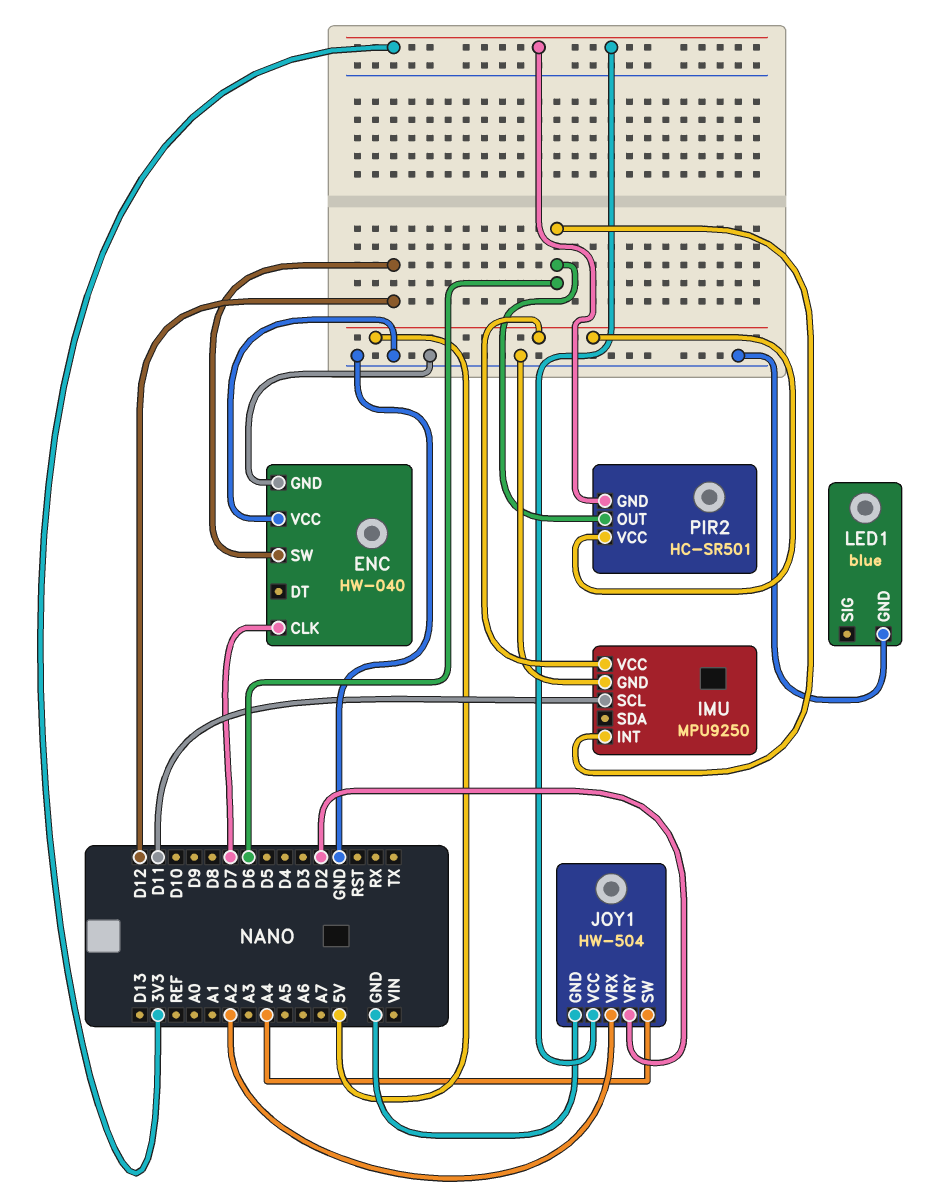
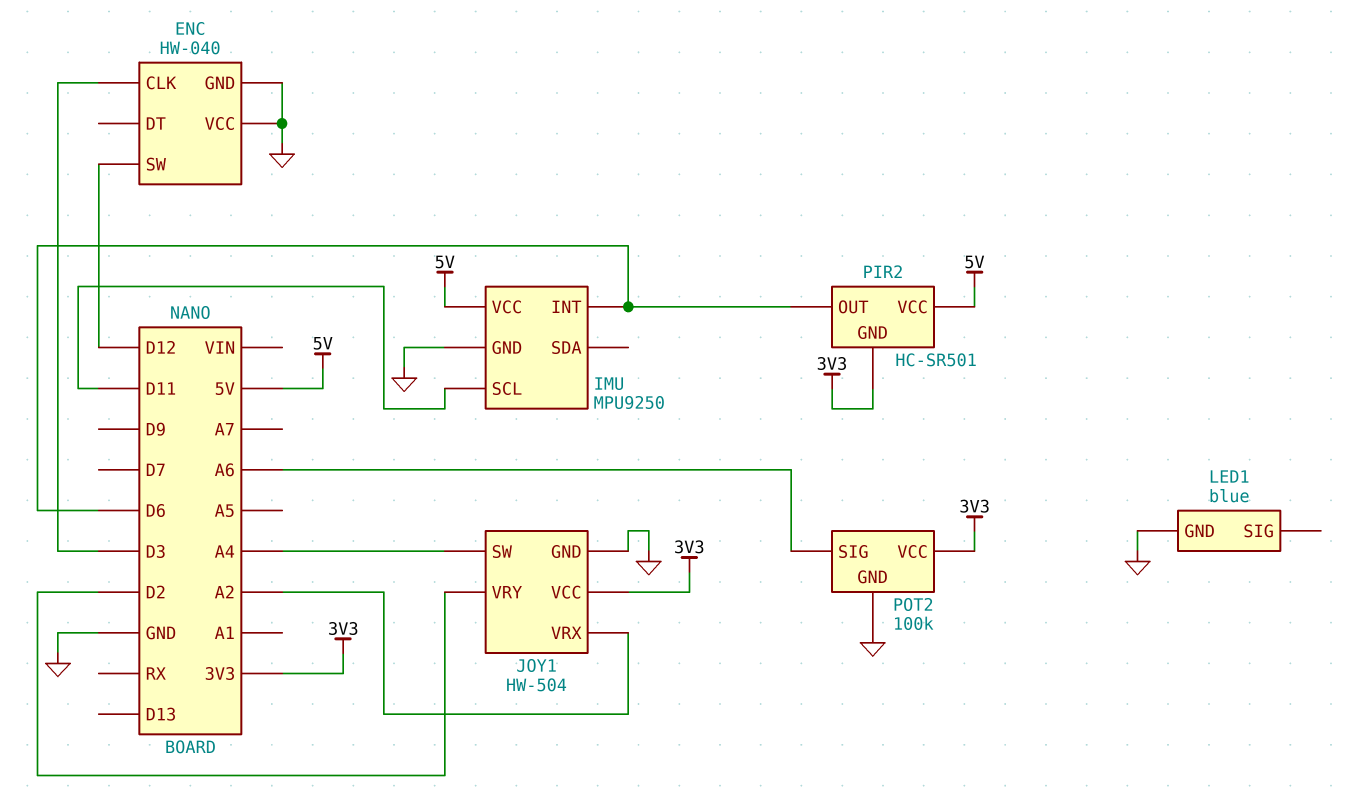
ENC pin CLK: D7 -> D3
POT2: none -> 100k
POT2 pin GND: none -> GND
POT2 pin SIG: none -> A6
POT2 pin VCC: none -> 3V3

